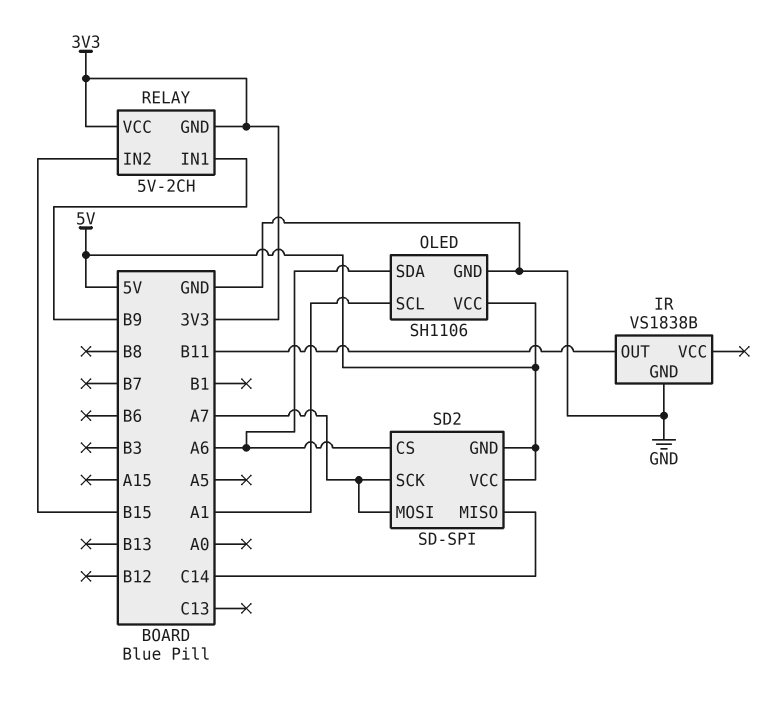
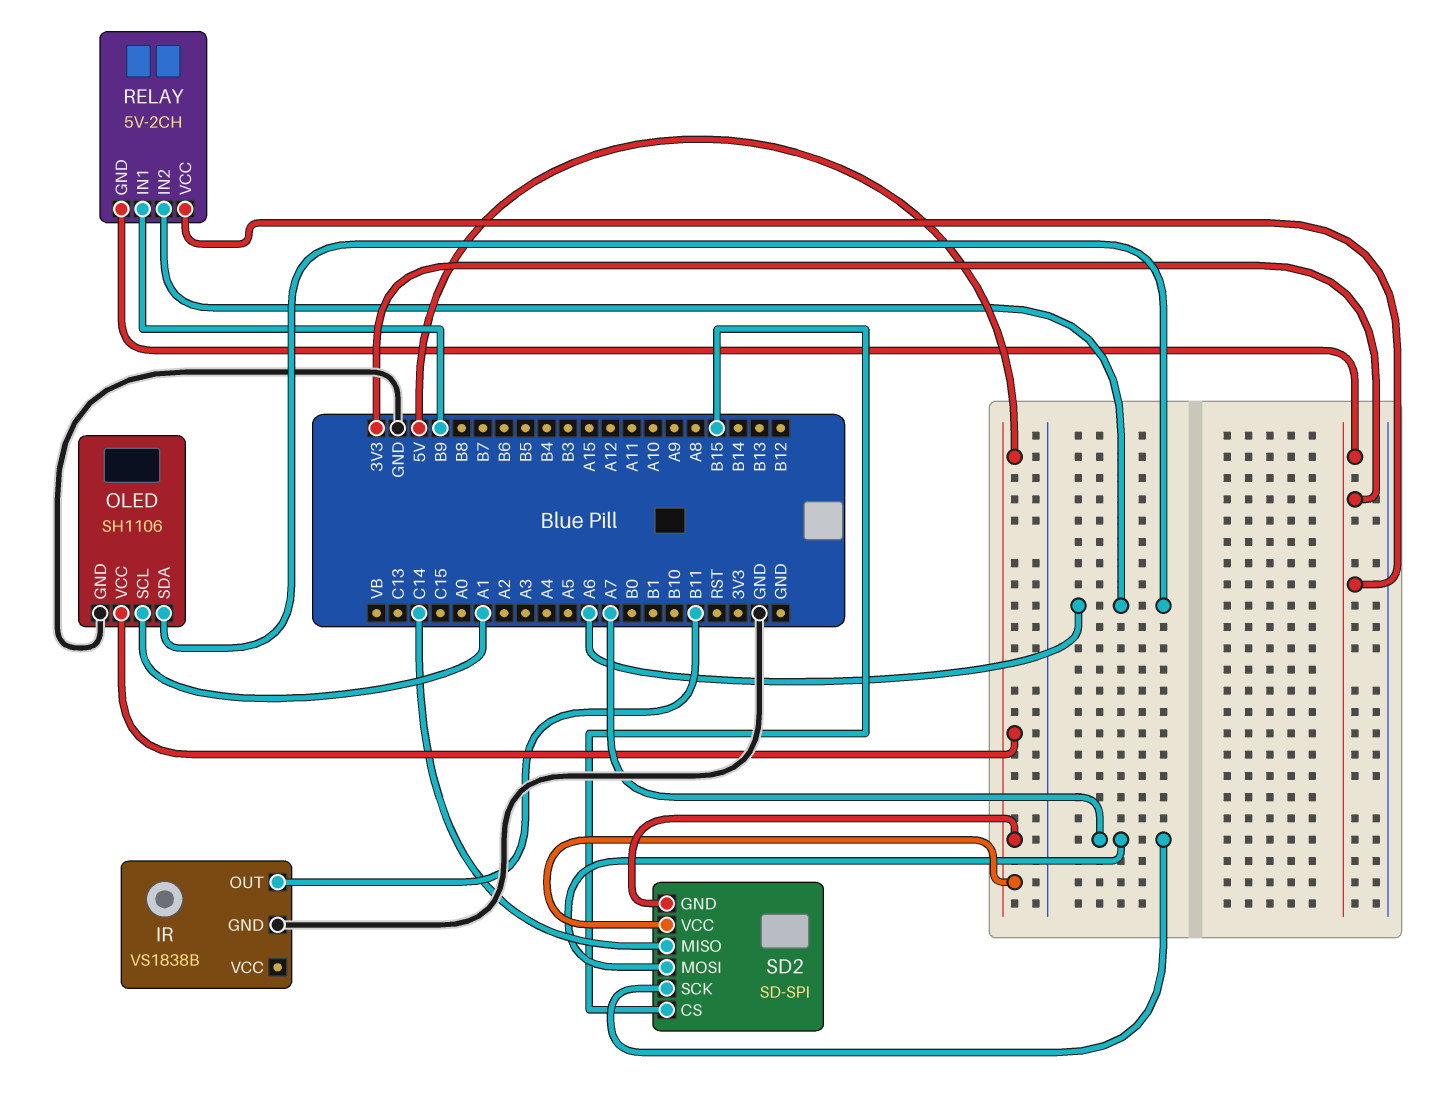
RELAY pin IN2: B15 -> A6
SD2 pin CS: A6 -> B15

